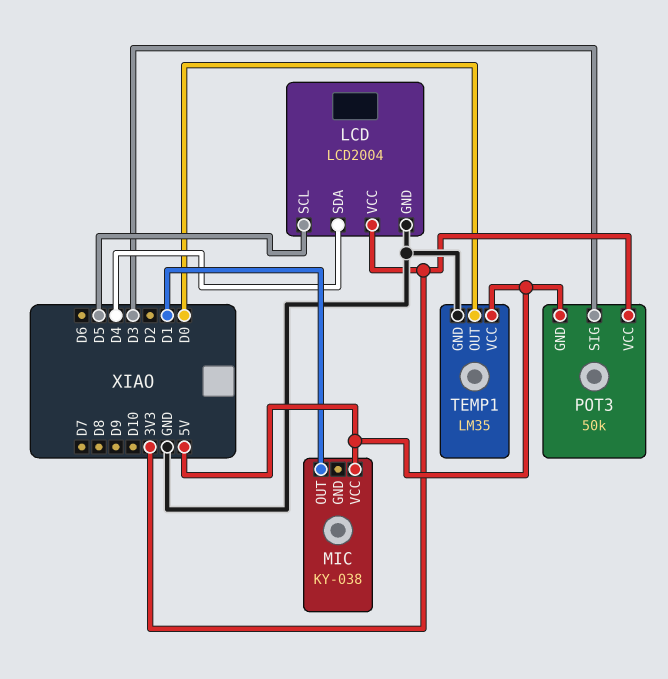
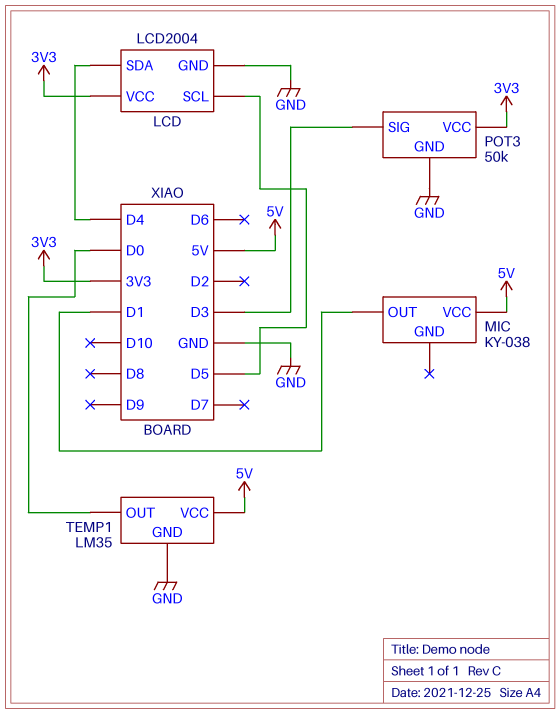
POT3 pin GND: 5V -> GND

